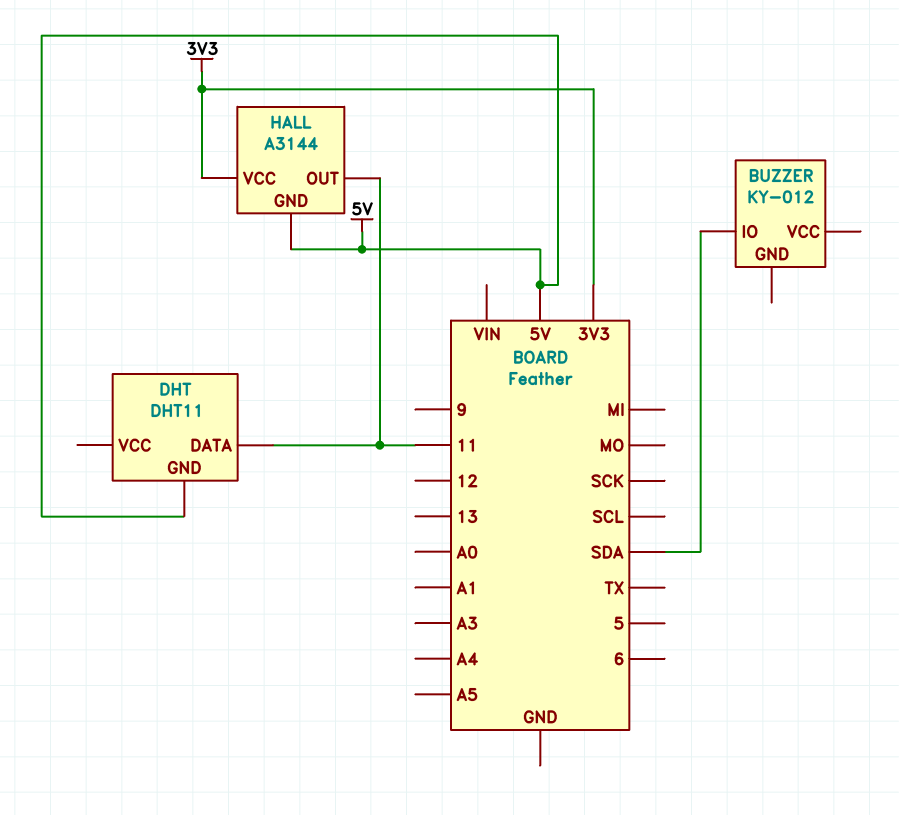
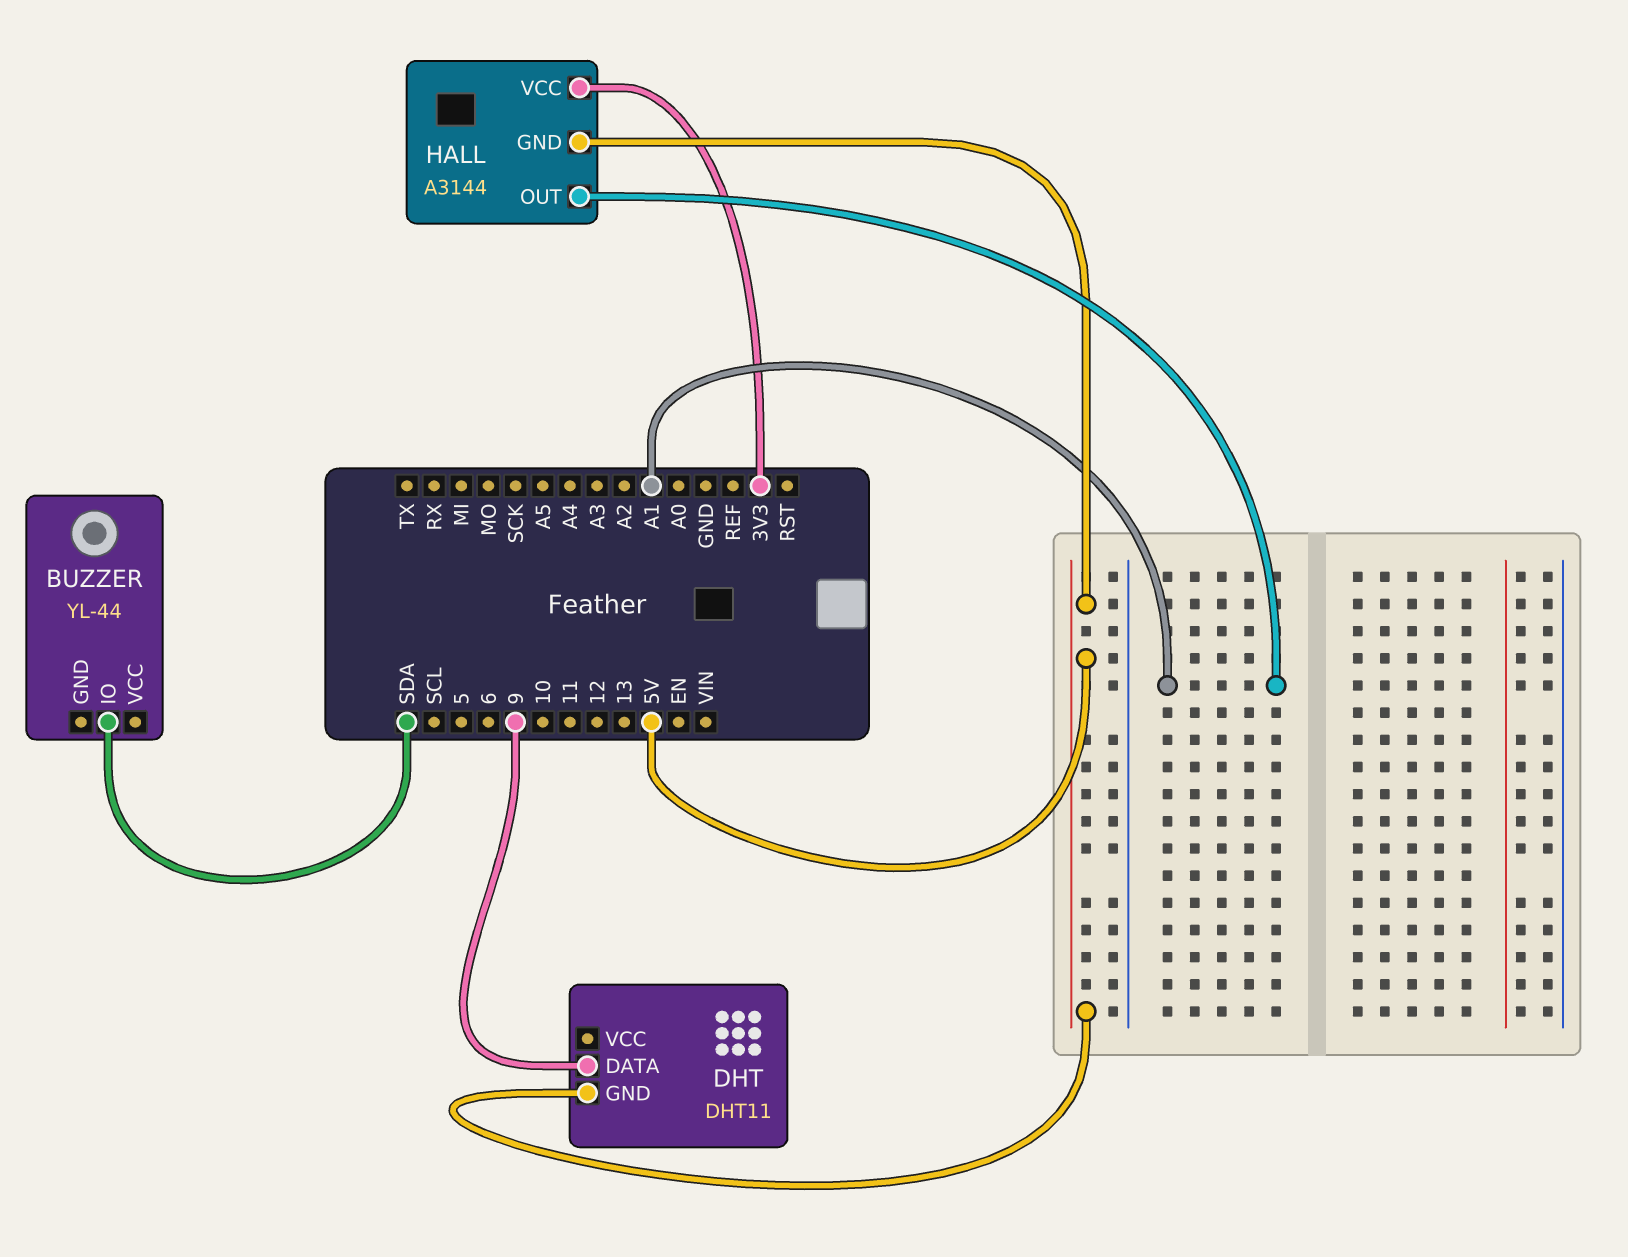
BUZZER: KY-012 -> YL-44
DHT pin DATA: 11 -> 9
HALL pin OUT: 11 -> A1

